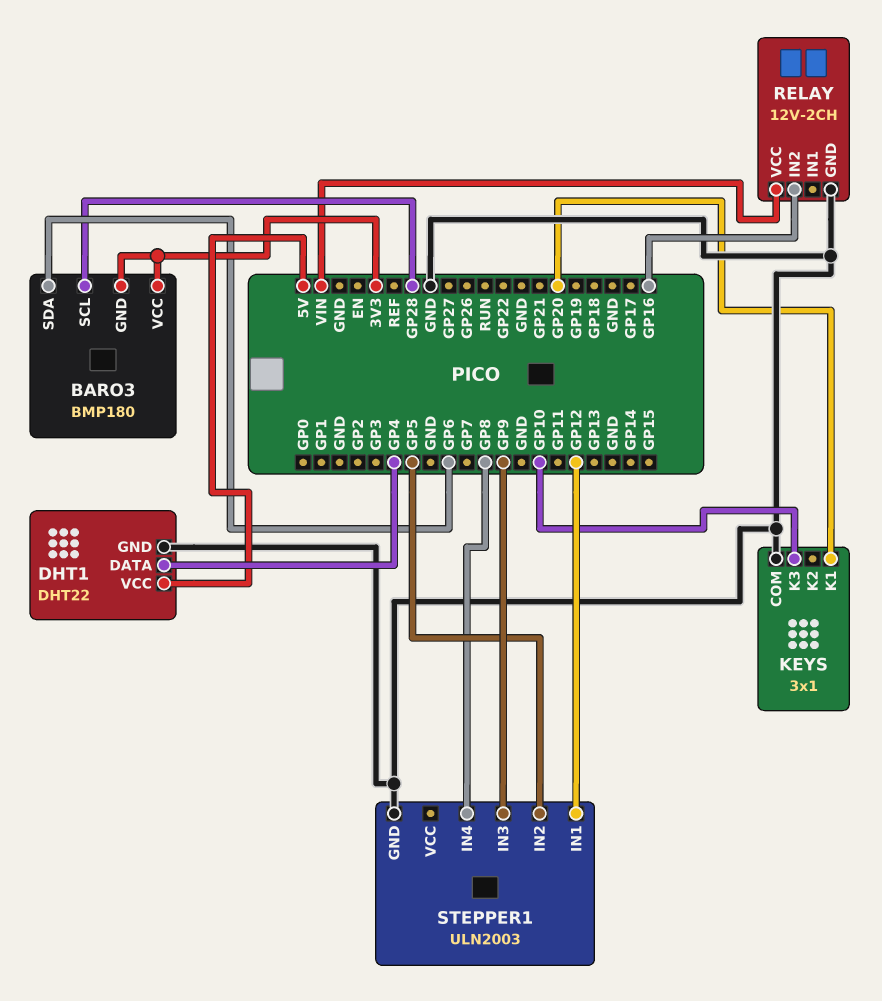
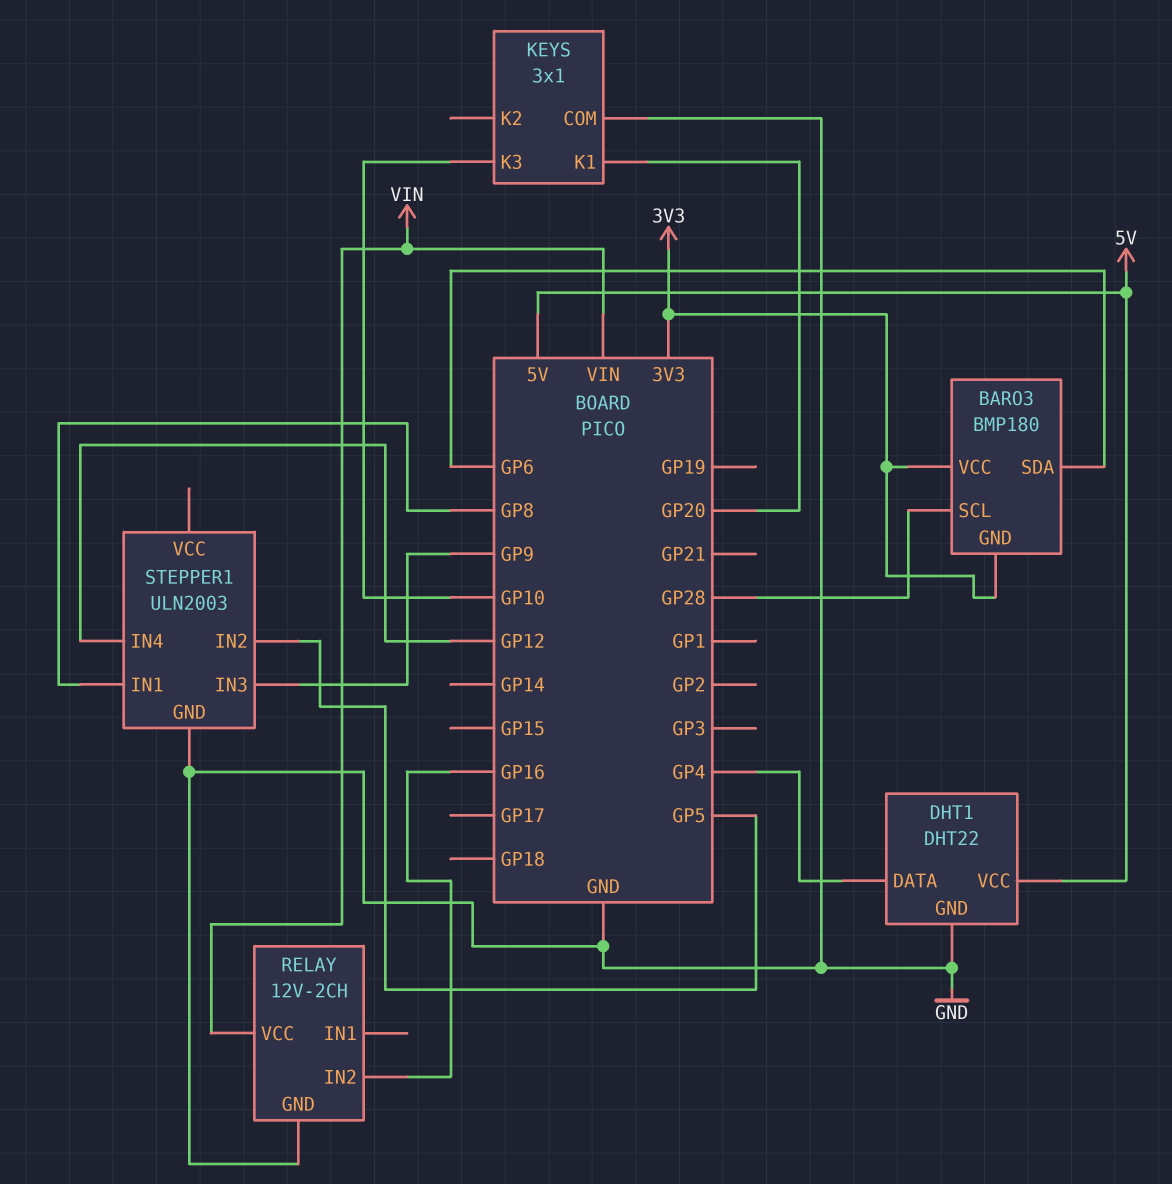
STEPPER1 pin IN1: GP12 -> GP8
STEPPER1 pin IN4: GP8 -> GP12

